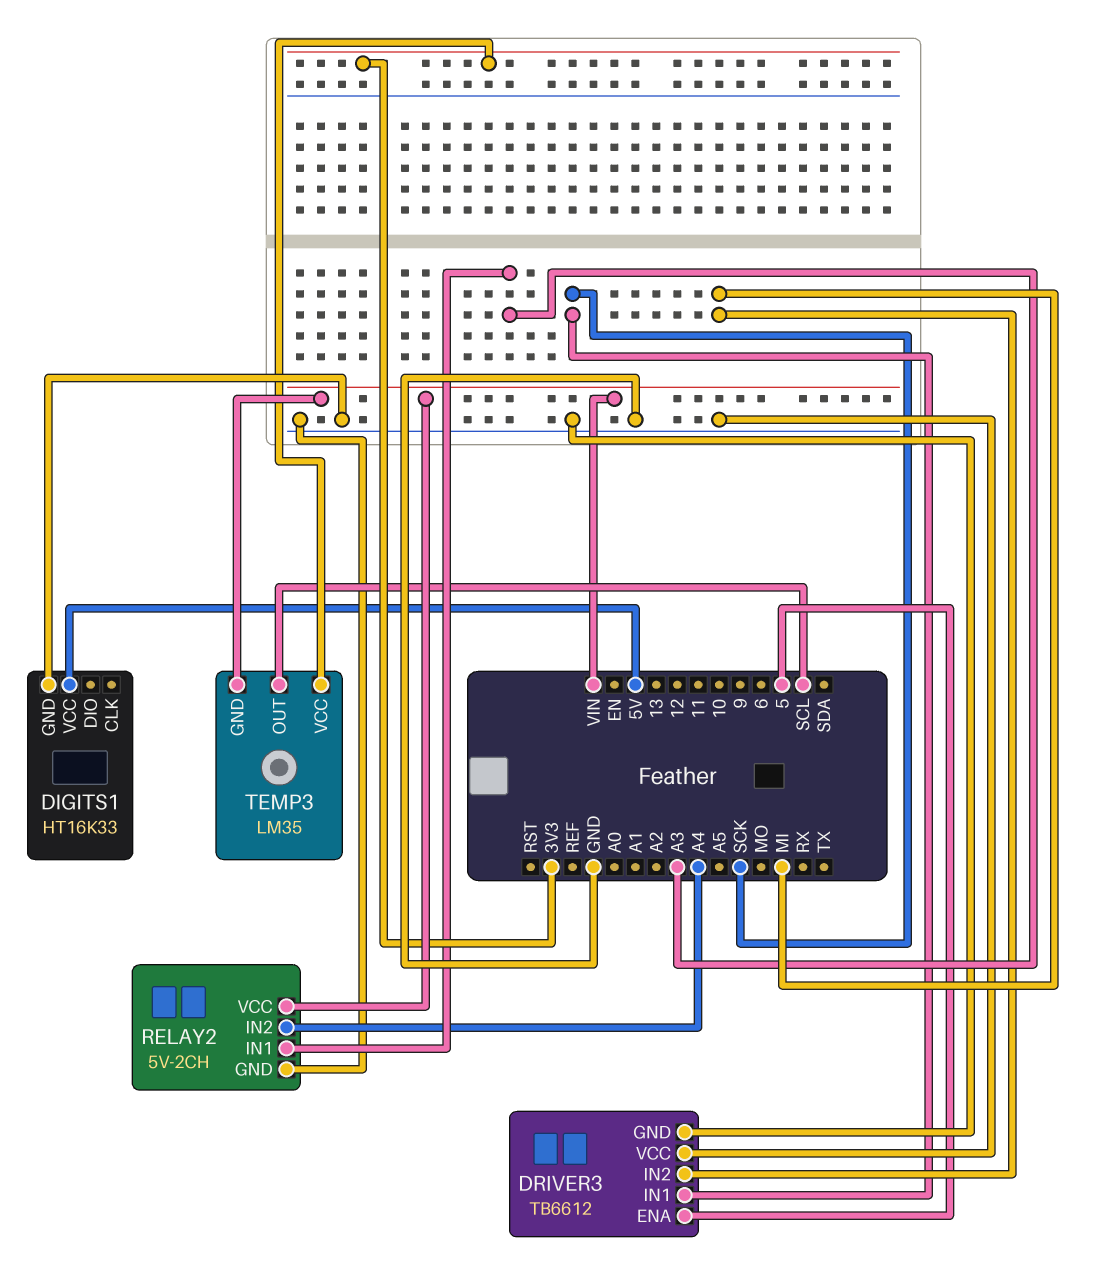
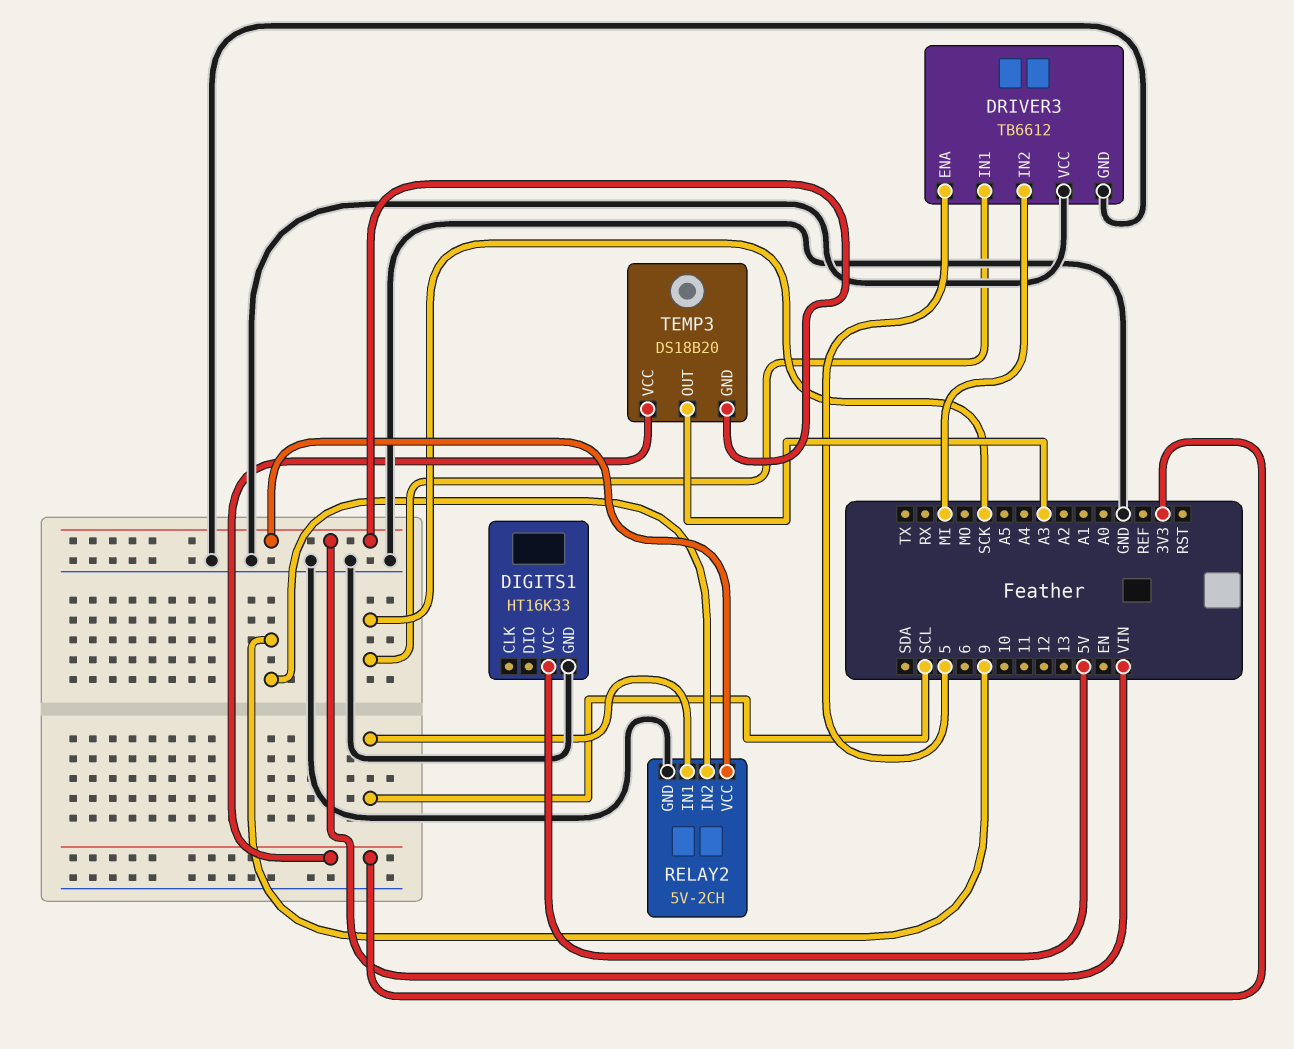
RELAY2 pin IN1: A3 -> SCL
RELAY2 pin IN2: A4 -> 9
TEMP3: LM35 -> DS18B20
TEMP3 pin OUT: SCL -> A3

